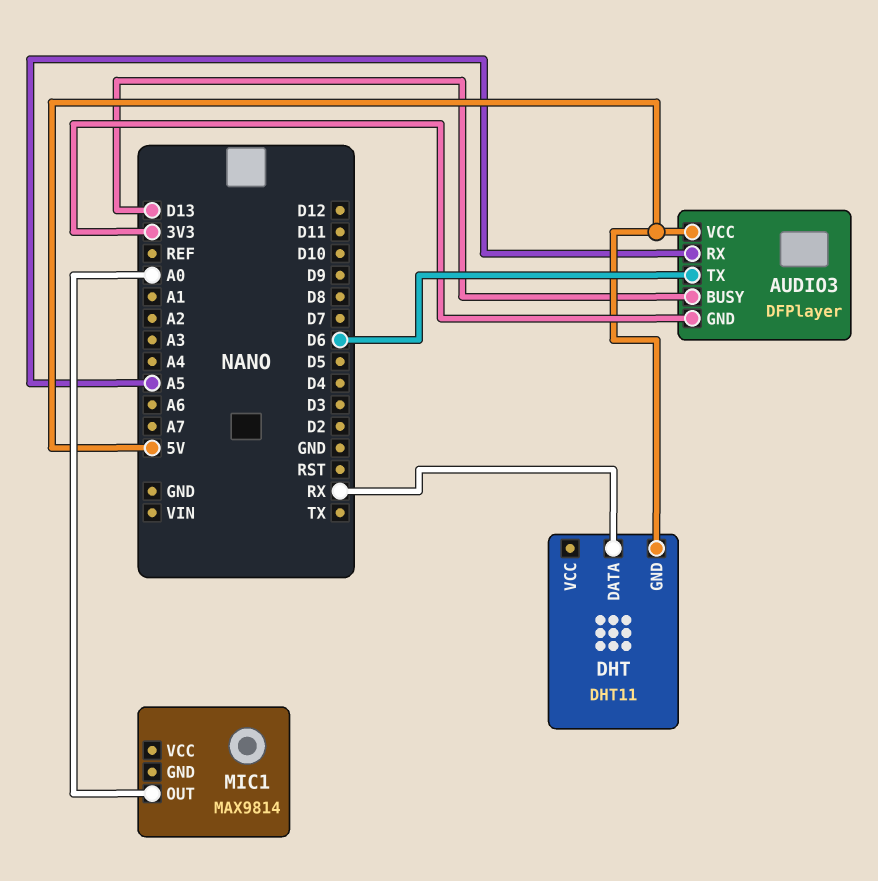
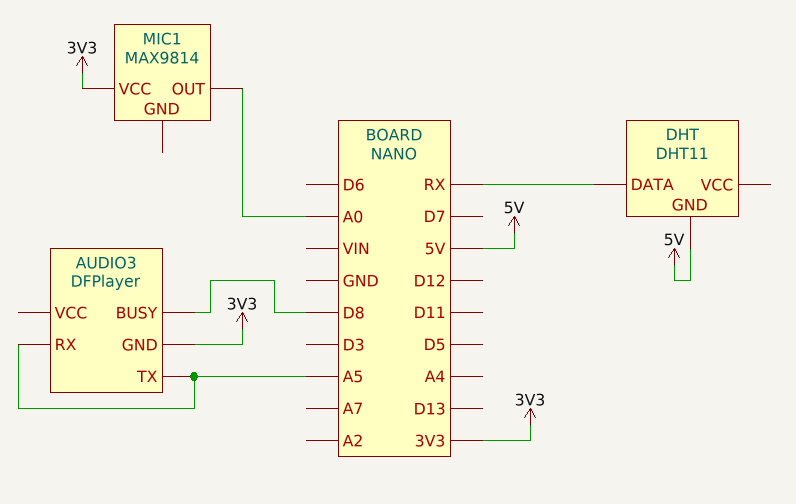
AUDIO3 pin BUSY: D13 -> D8
AUDIO3 pin TX: D6 -> A5
AUDIO3 pin VCC: 5V -> none
MIC1 pin VCC: none -> 3V3

